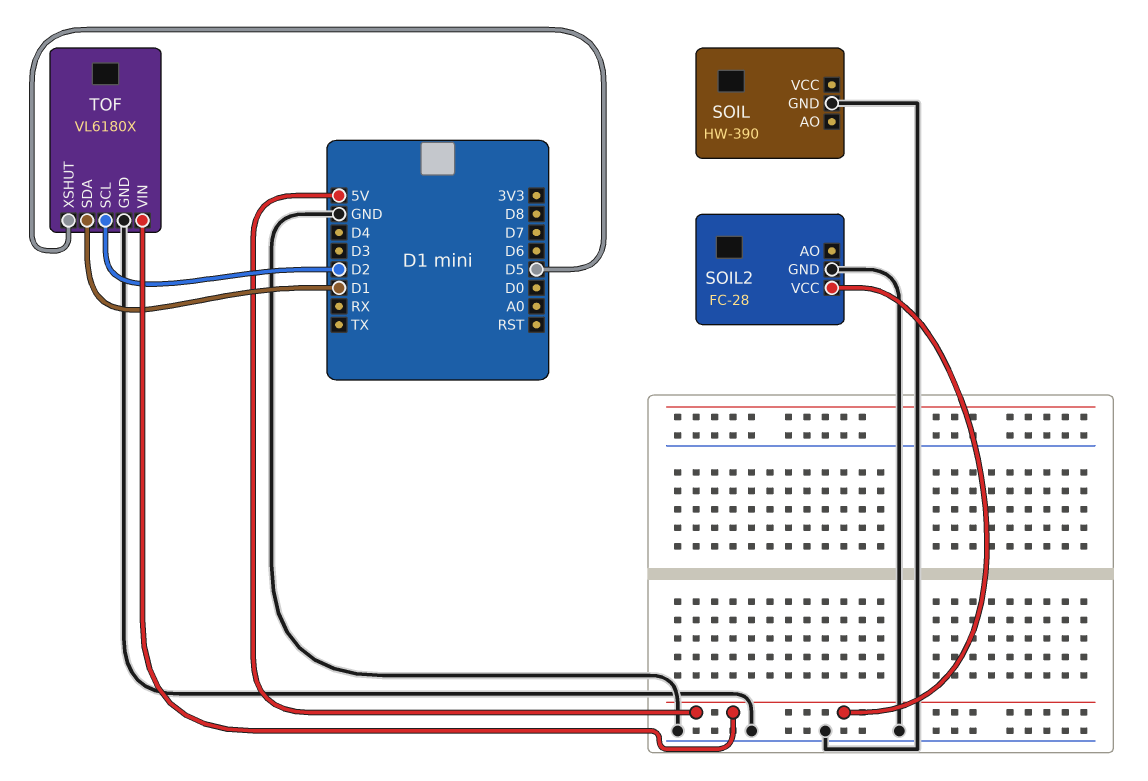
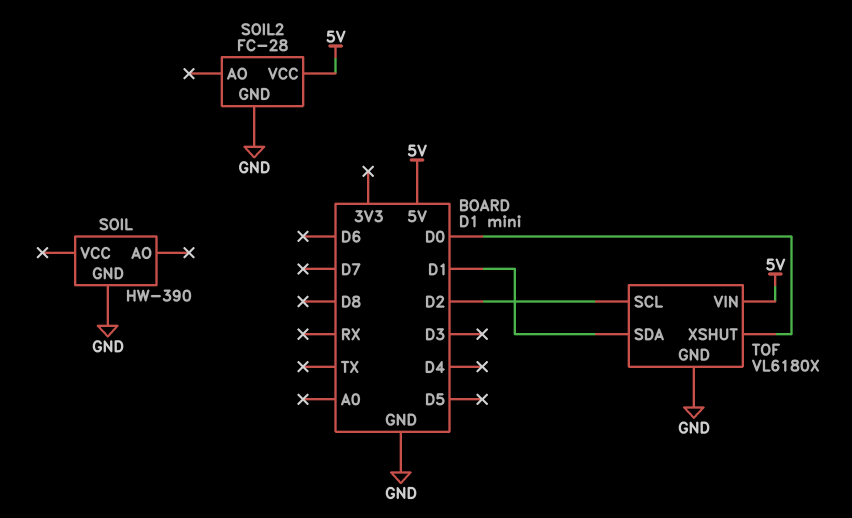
TOF pin XSHUT: D5 -> D0

